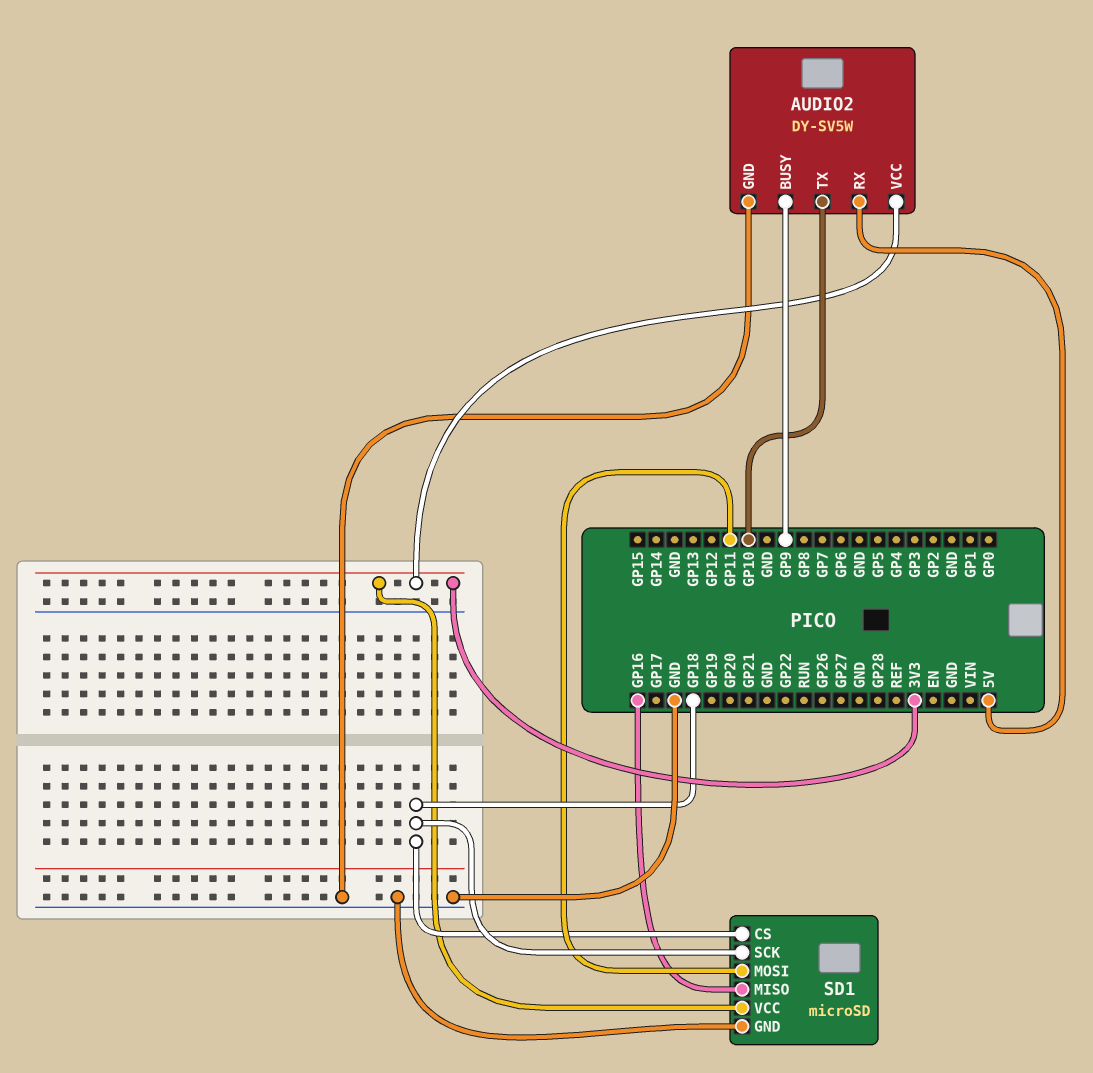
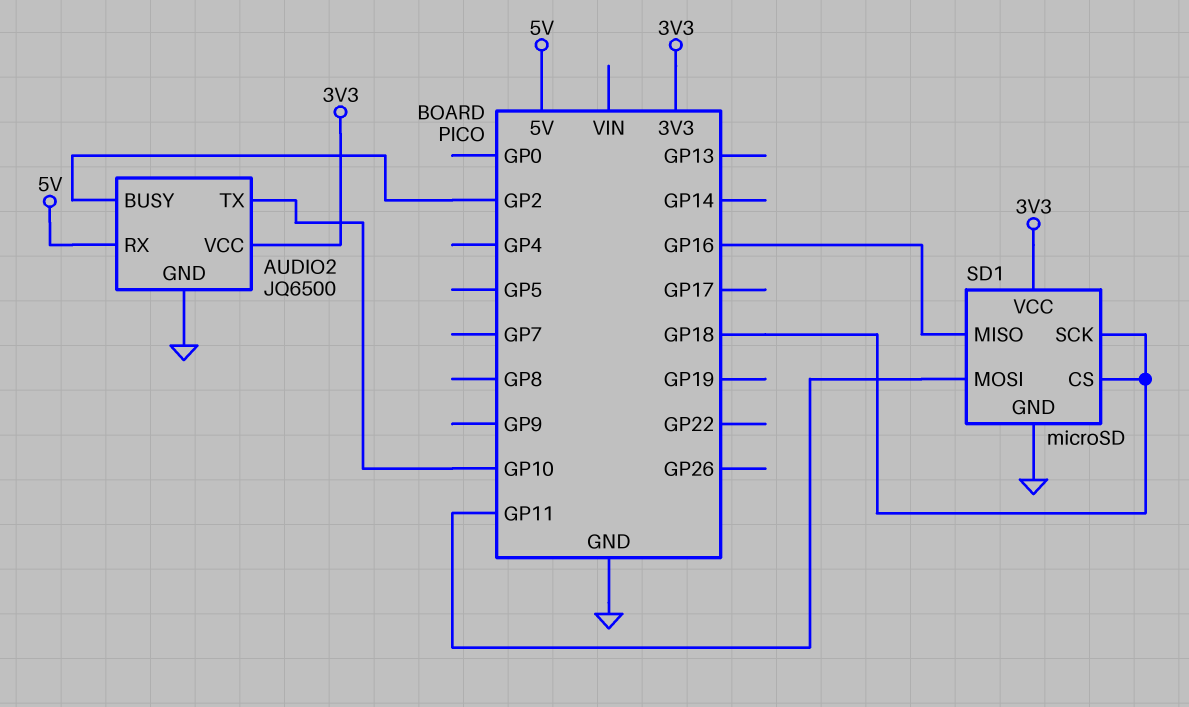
AUDIO2: DY-SV5W -> JQ6500
AUDIO2 pin BUSY: GP9 -> GP2

